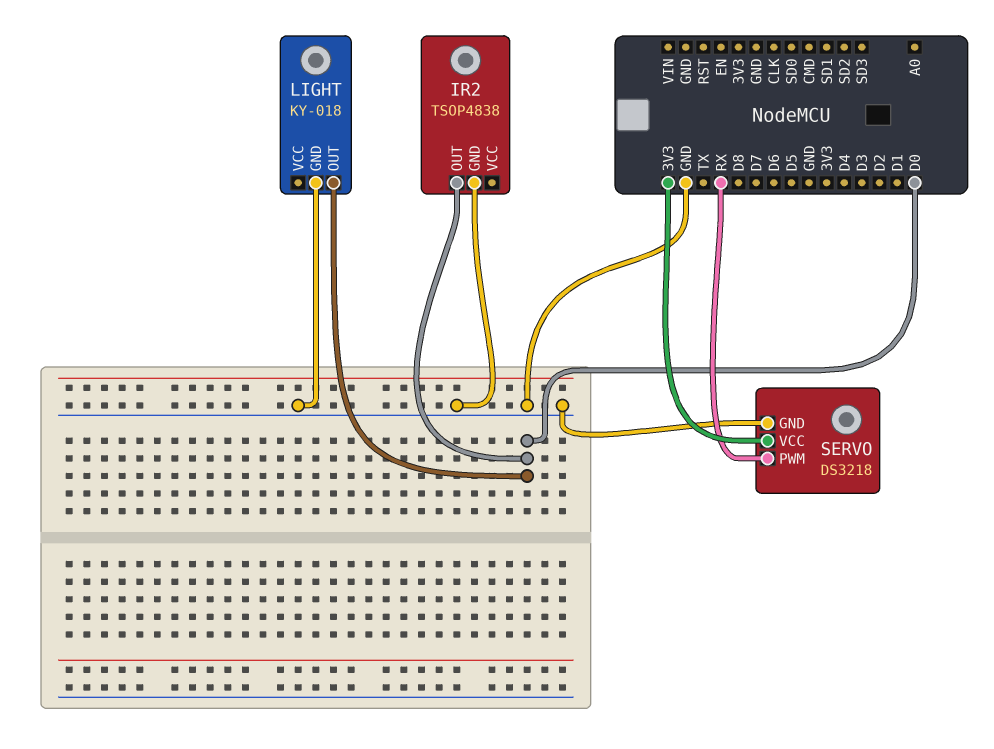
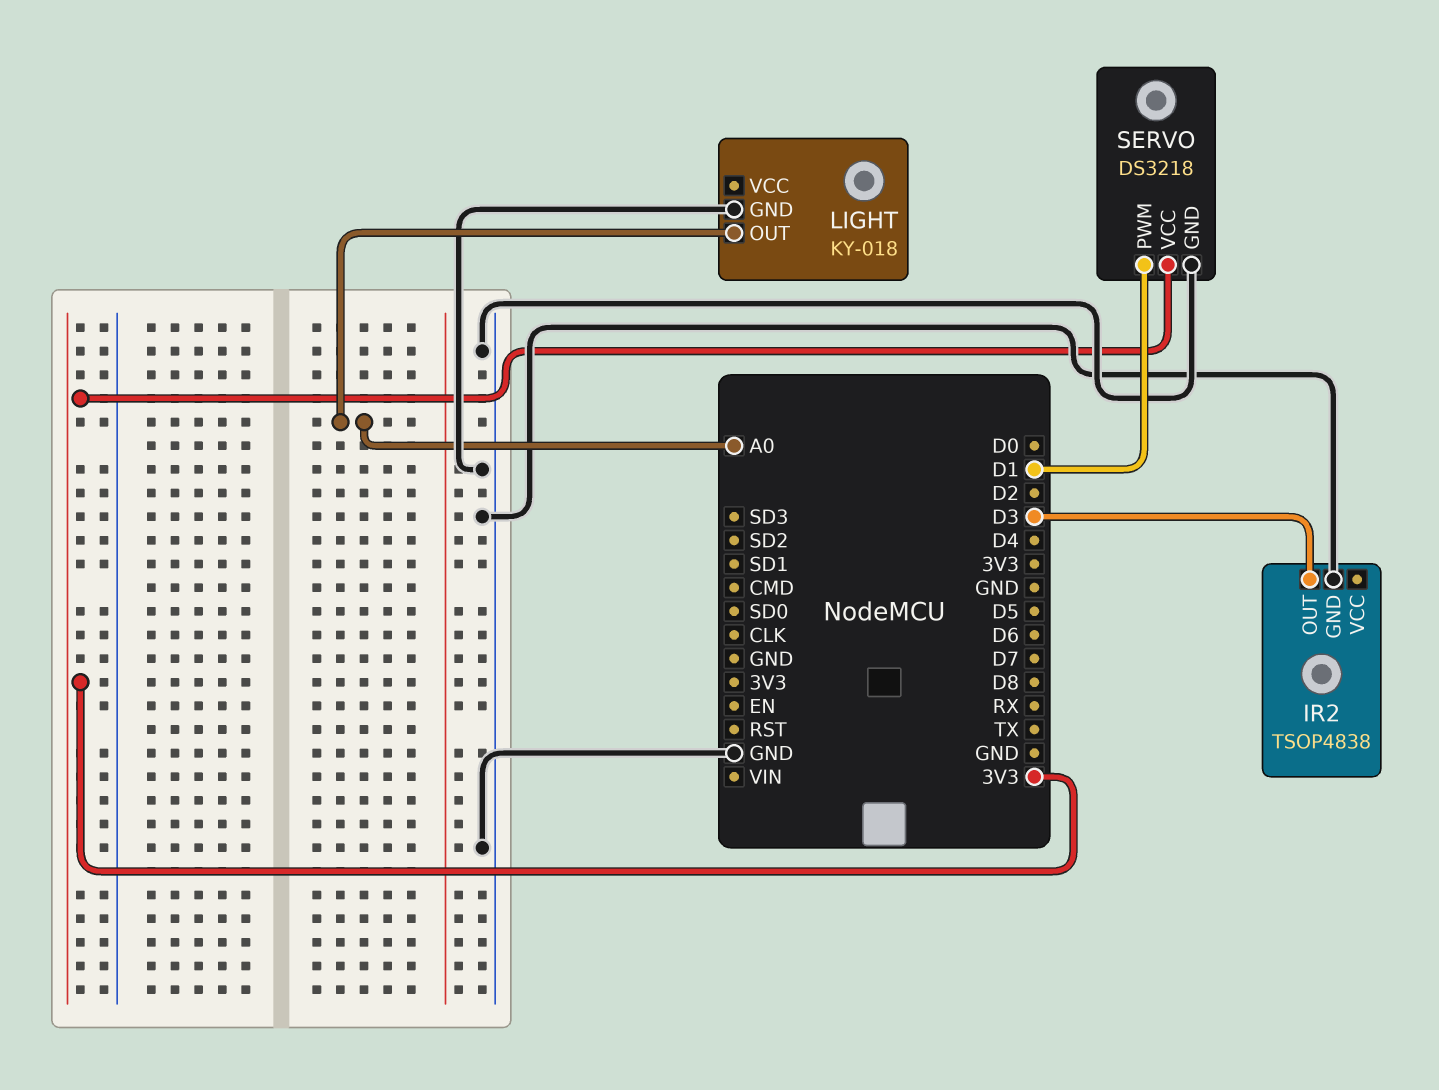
IR2 pin OUT: D0 -> D3
LIGHT pin OUT: D0 -> A0
SERVO pin PWM: RX -> D1

